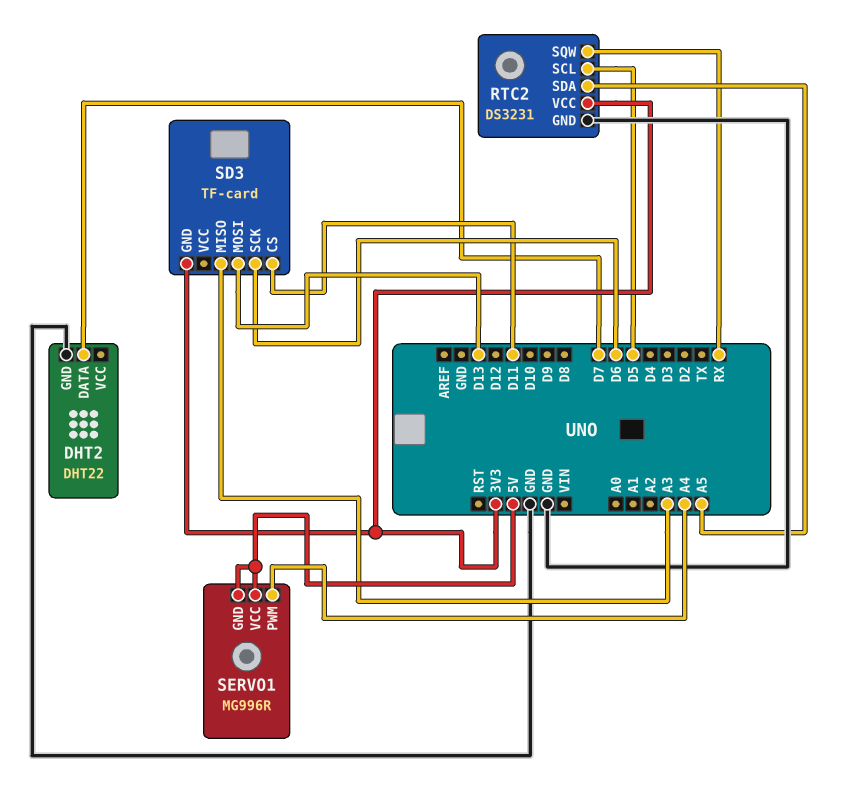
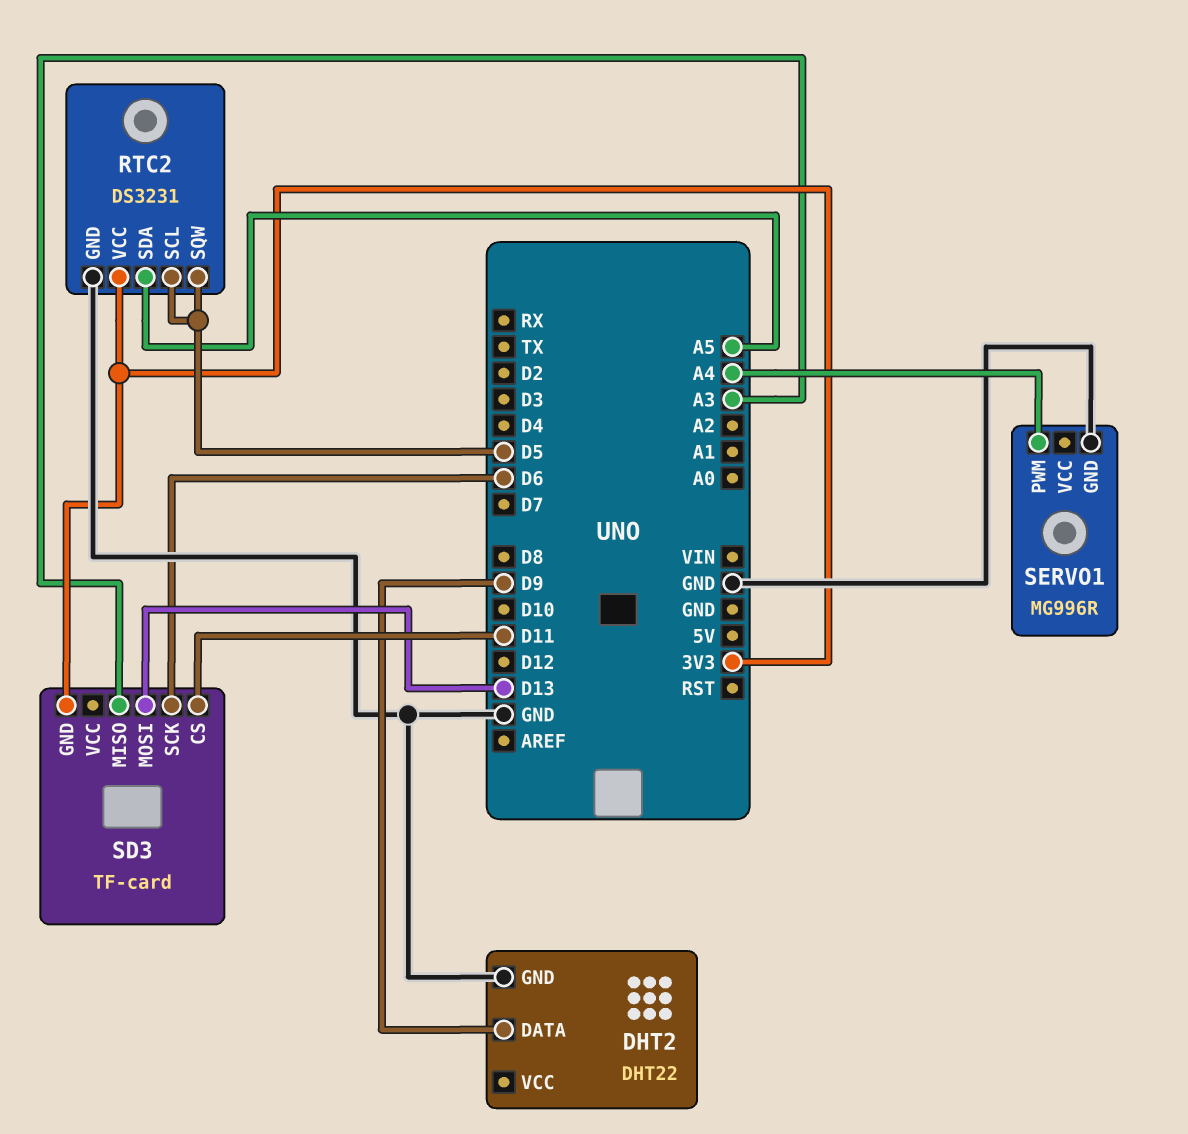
DHT2 pin DATA: D7 -> D9
RTC2 pin SQW: RX -> D5
SERVO1 pin GND: 5V -> GND
SERVO1 pin VCC: 5V -> none

